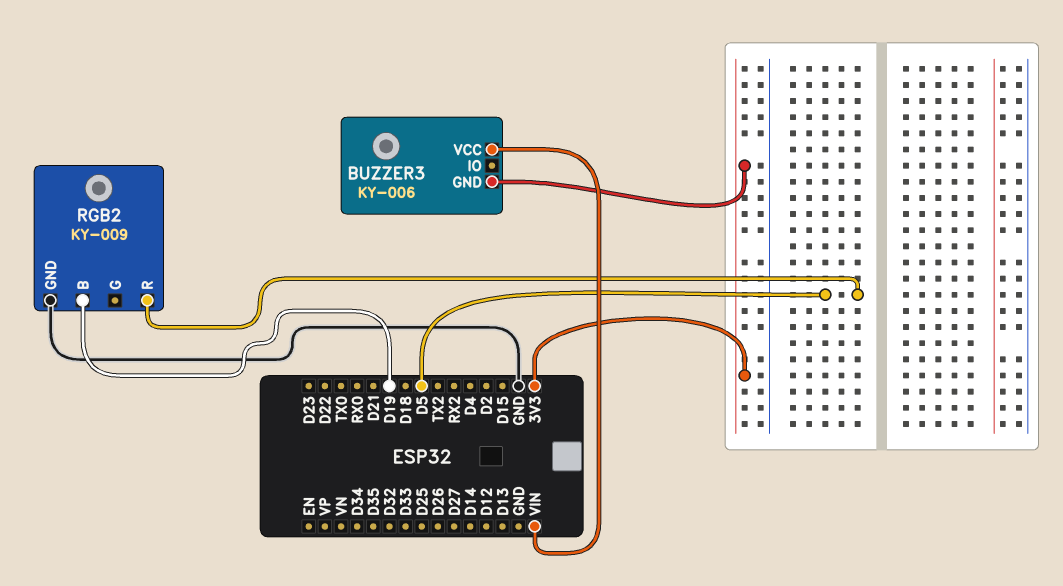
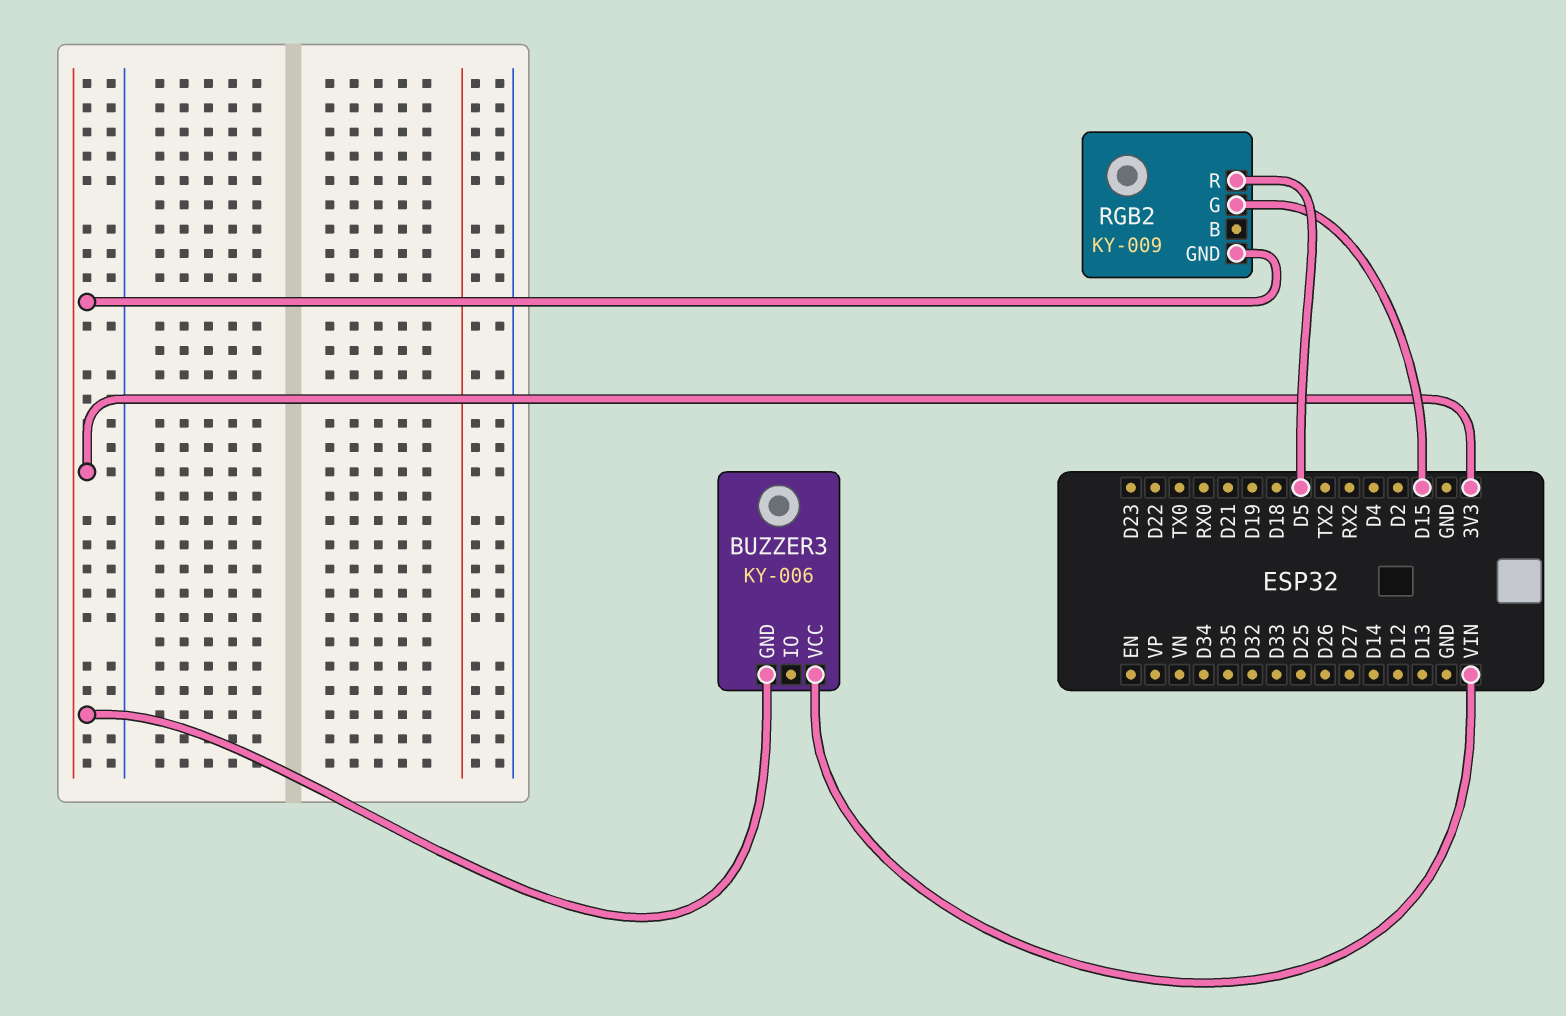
RGB2 pin B: D19 -> none
RGB2 pin G: none -> D15
RGB2 pin GND: GND -> 3V3

